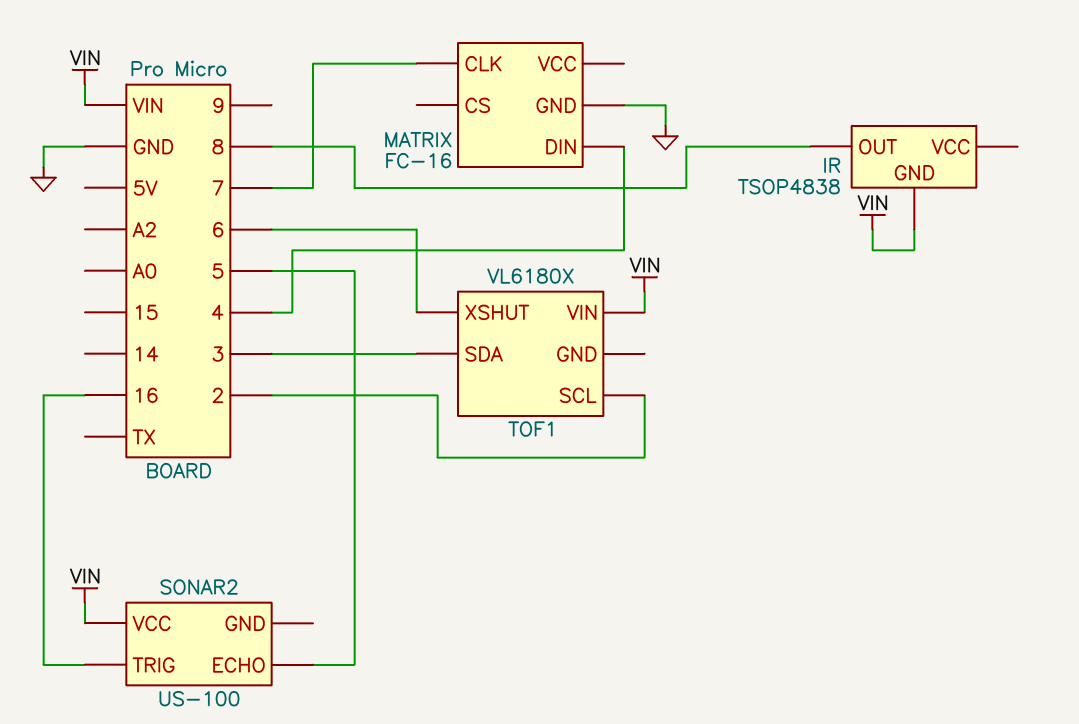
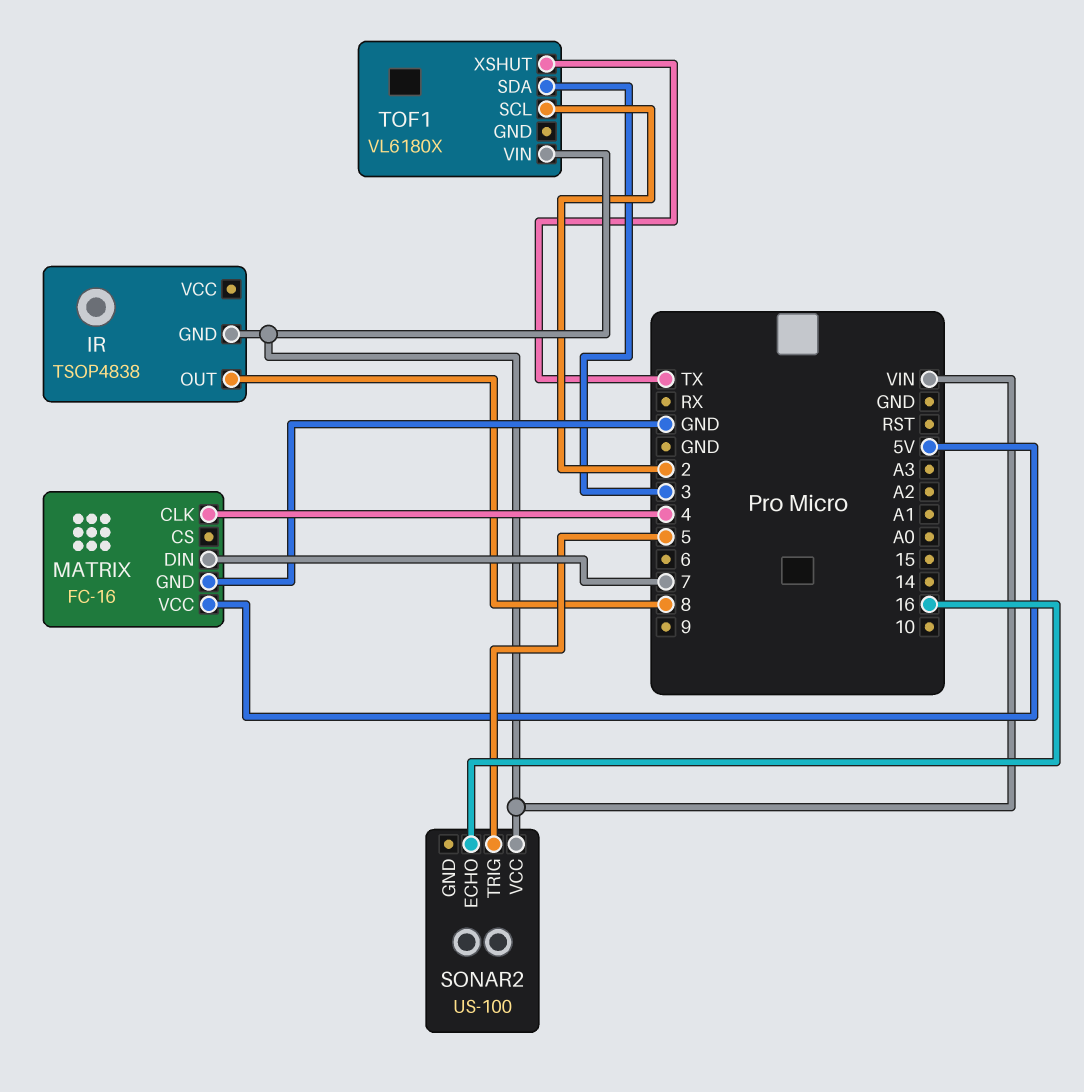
MATRIX pin CLK: 7 -> 4
MATRIX pin DIN: 4 -> 7
MATRIX pin VCC: none -> 5V
SONAR2 pin ECHO: 5 -> 16
SONAR2 pin TRIG: 16 -> 5
TOF1 pin XSHUT: 6 -> TX

